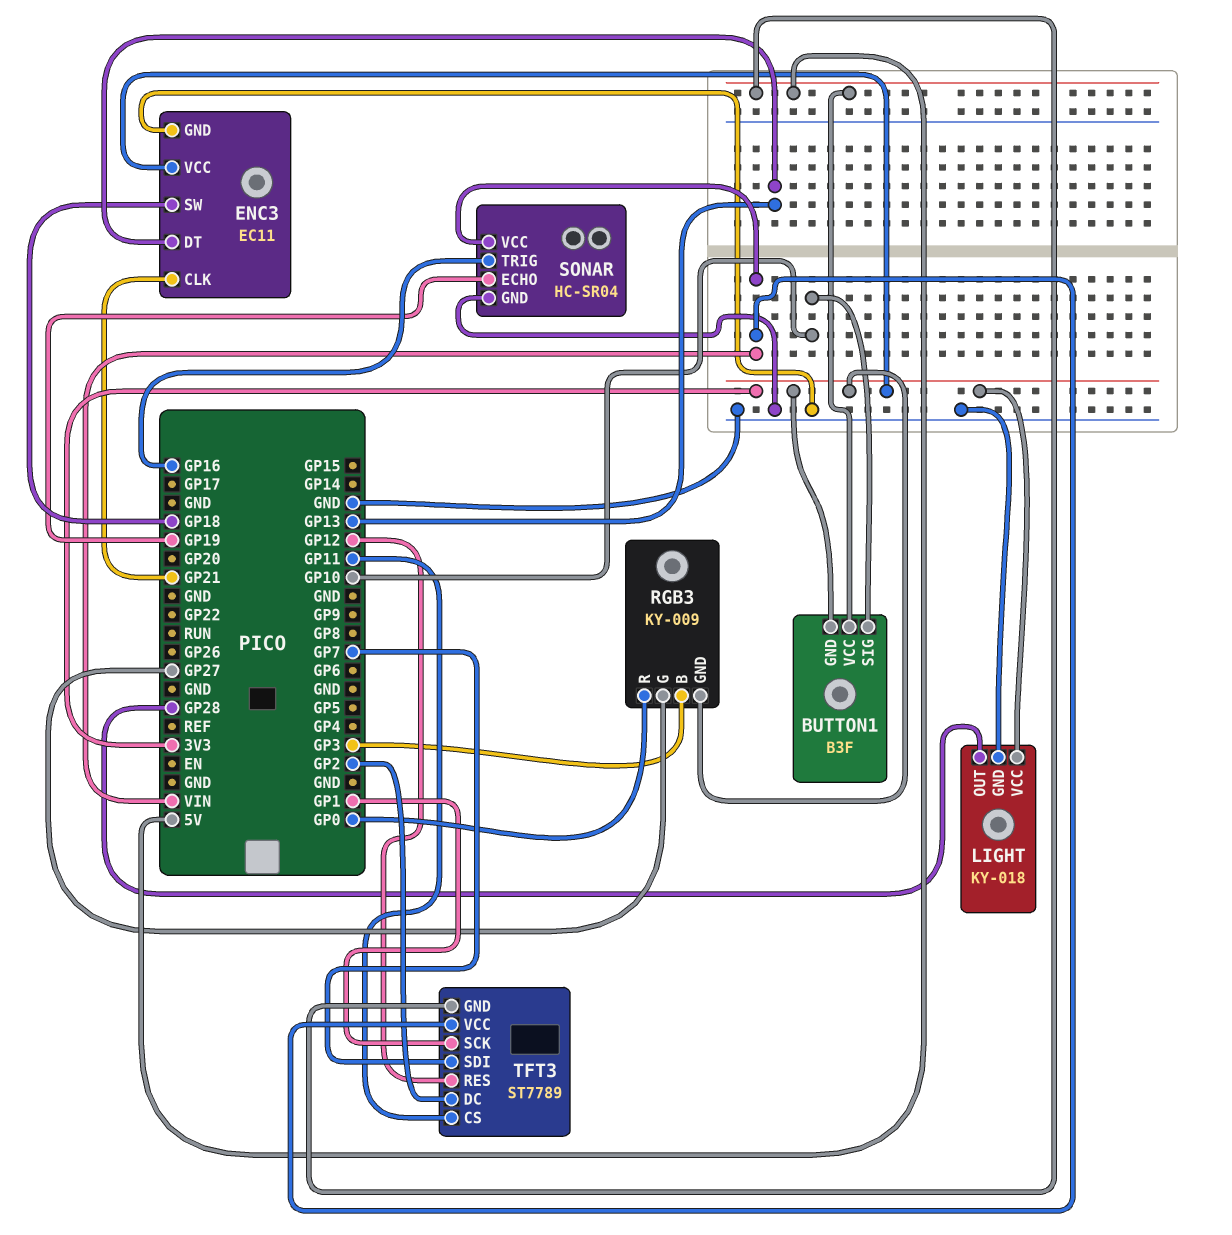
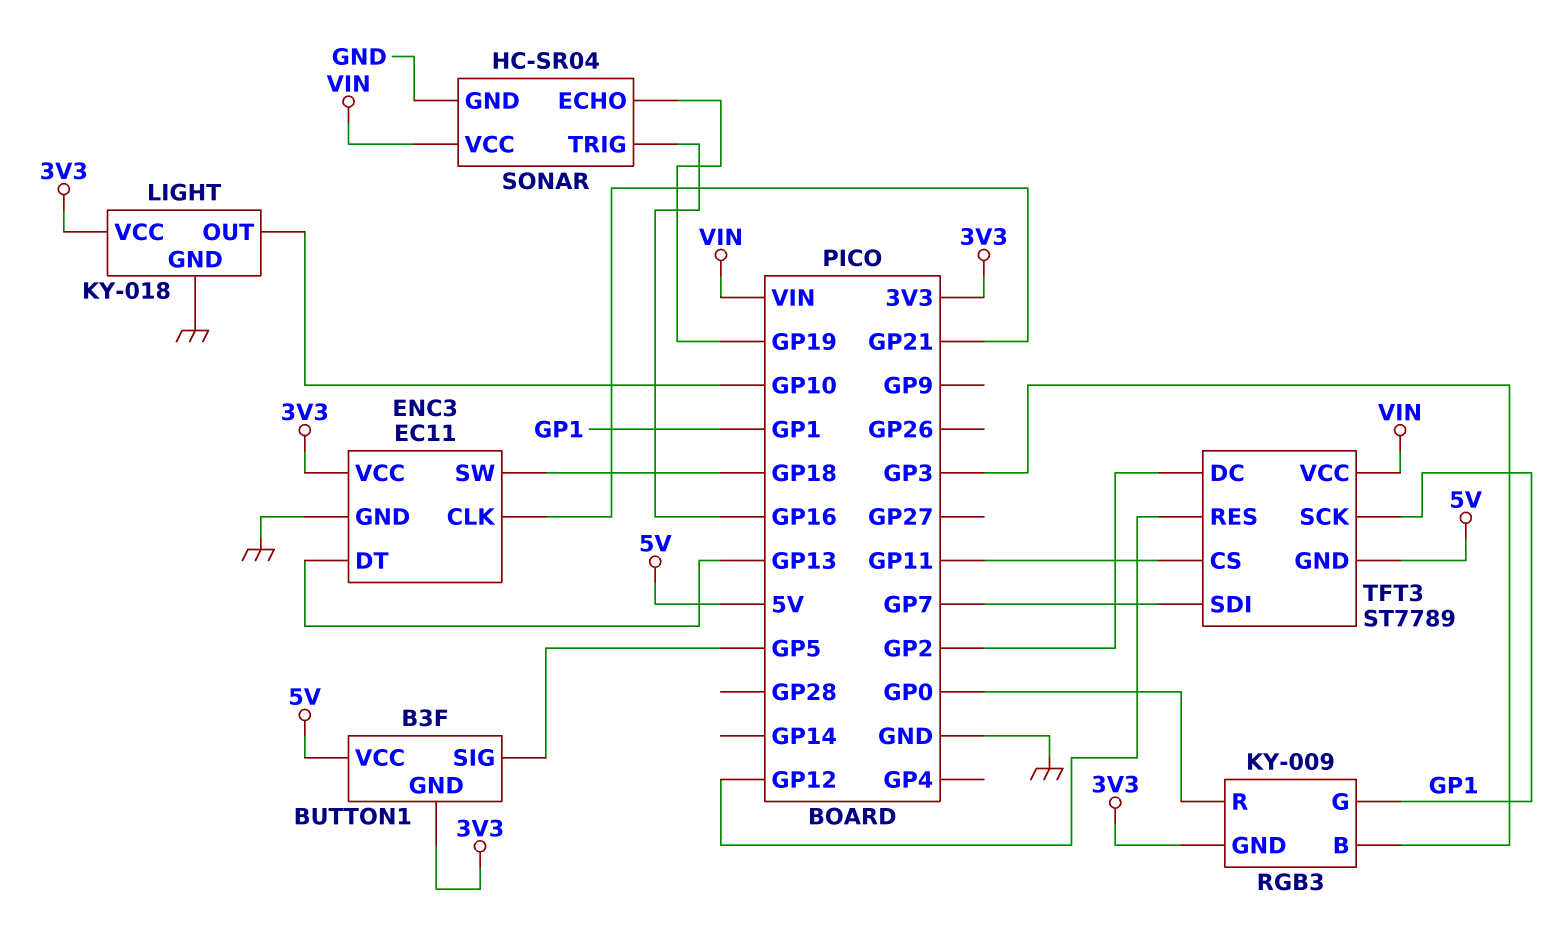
BUTTON1 pin SIG: GP10 -> GP5
LIGHT pin OUT: GP28 -> GP10
RGB3 pin G: GP27 -> GP1

